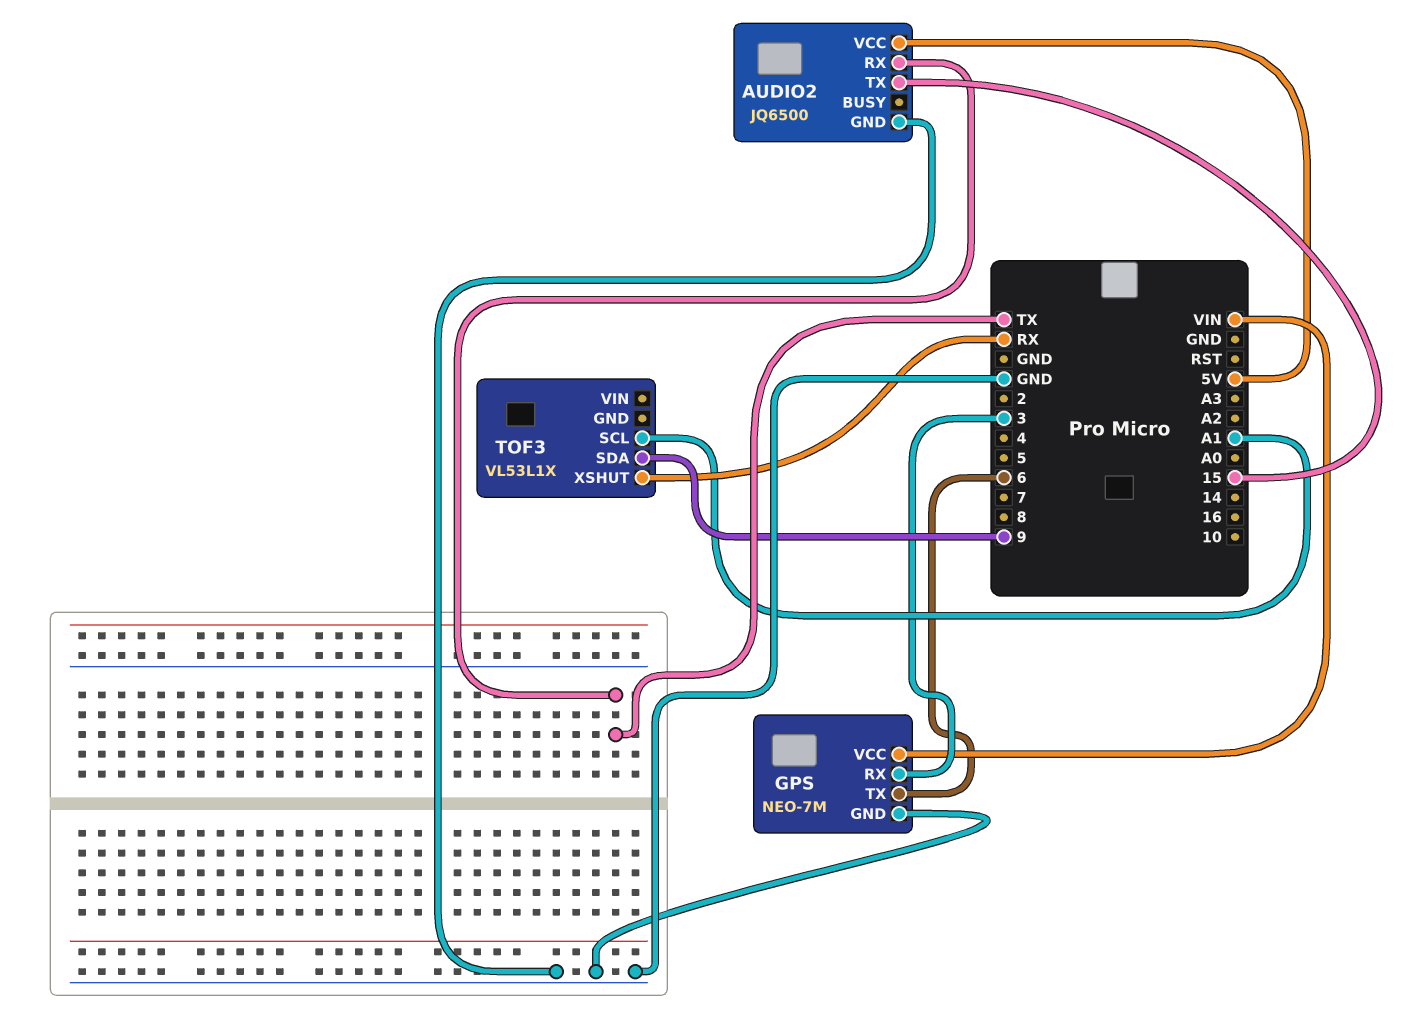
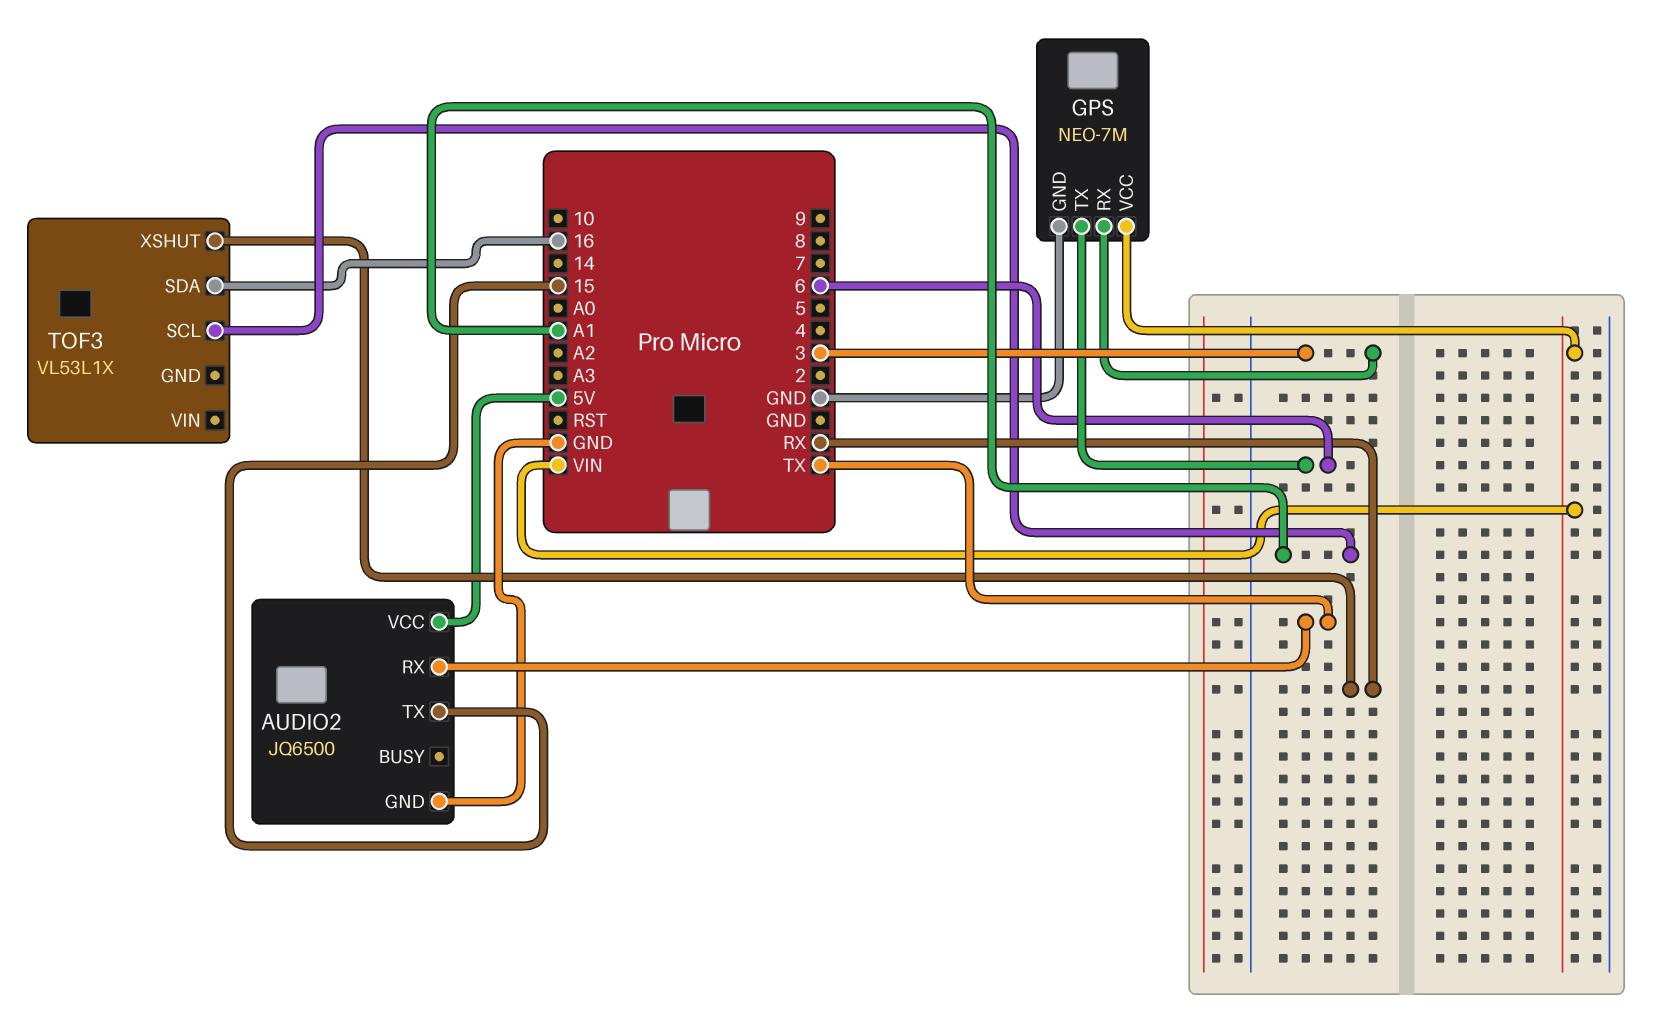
TOF3 pin SDA: 9 -> 16

